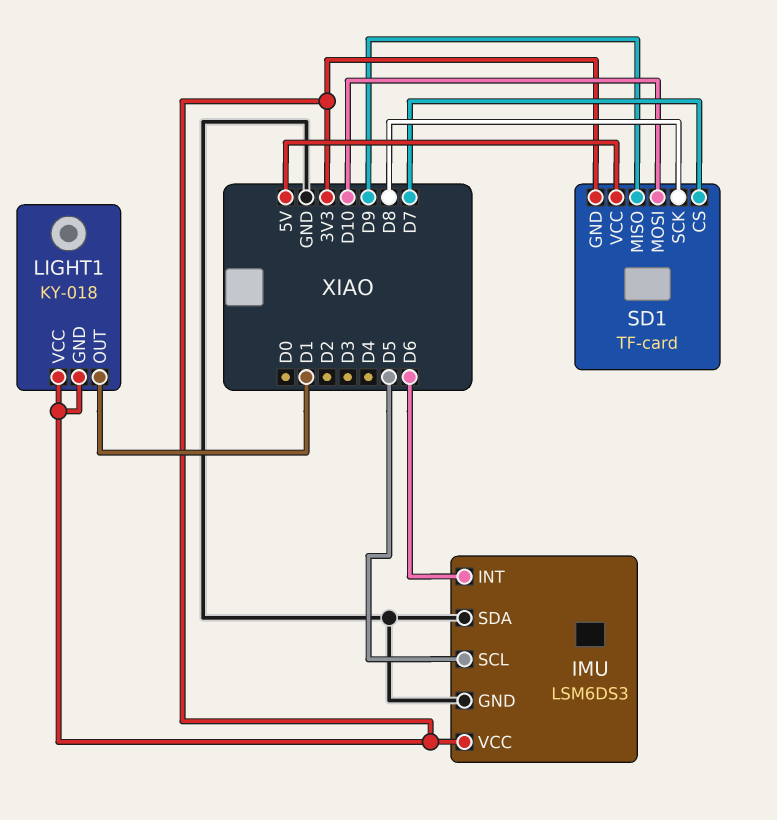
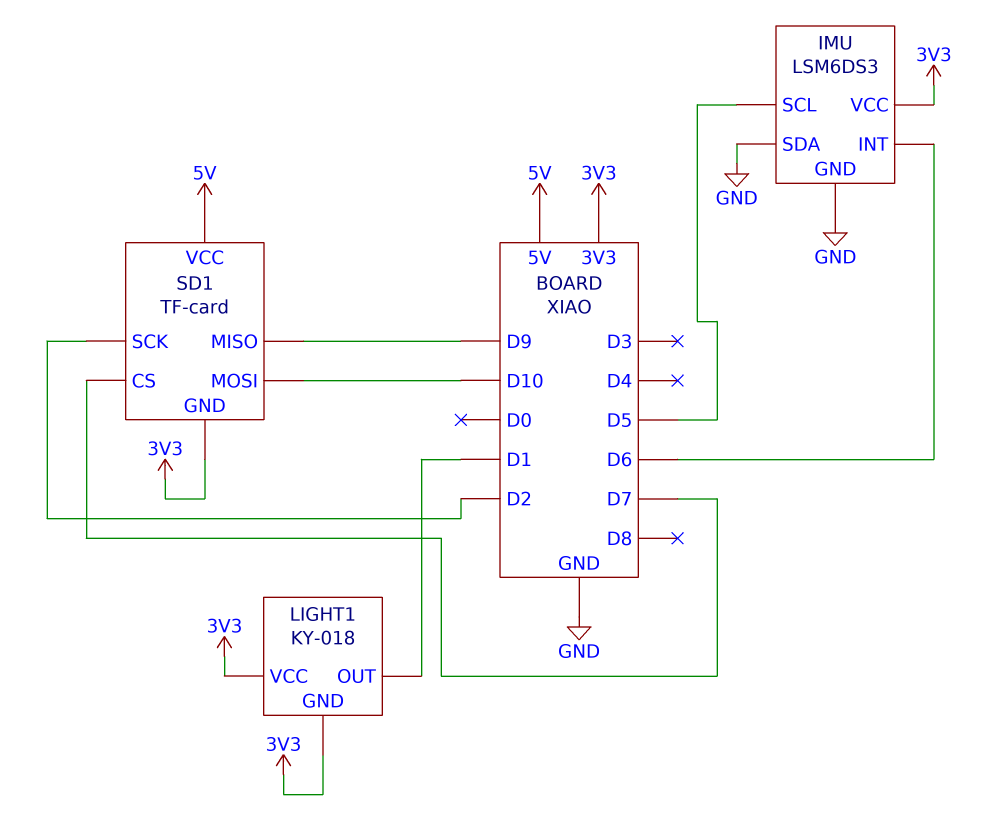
SD1 pin SCK: D8 -> D2

